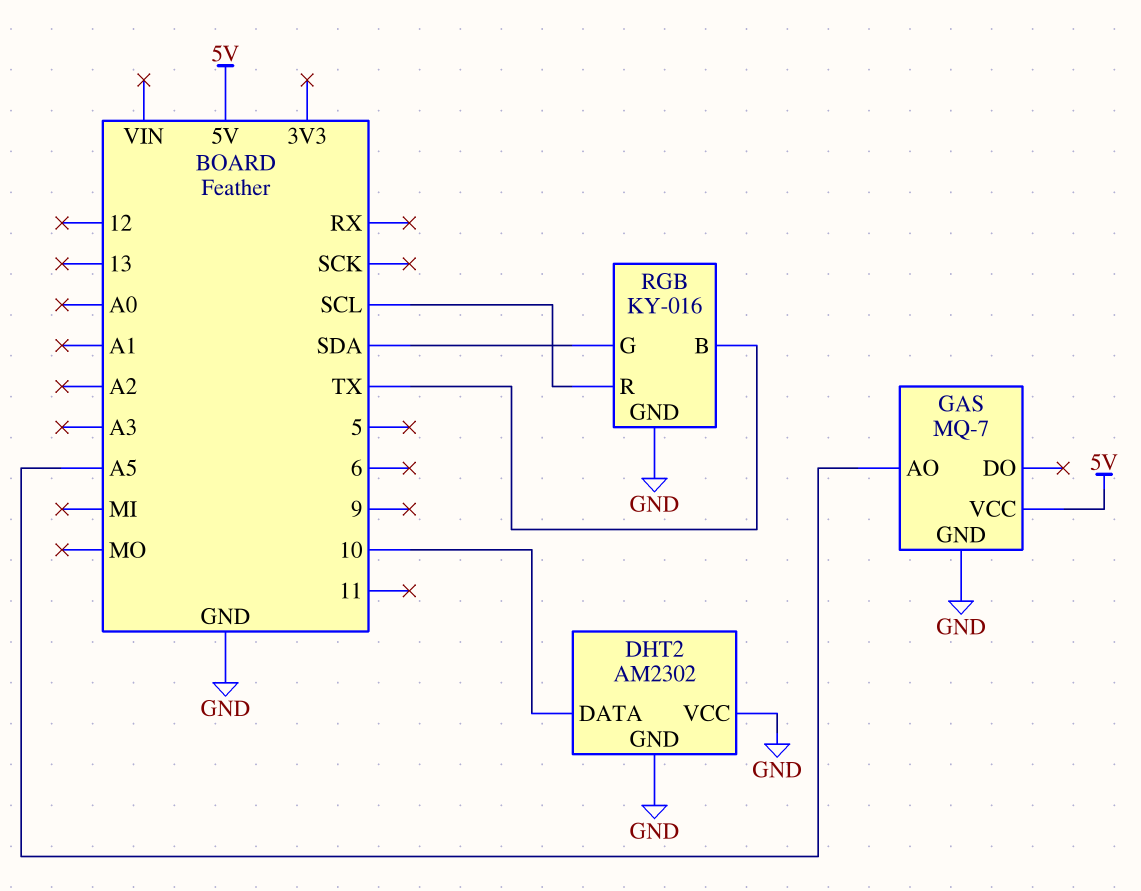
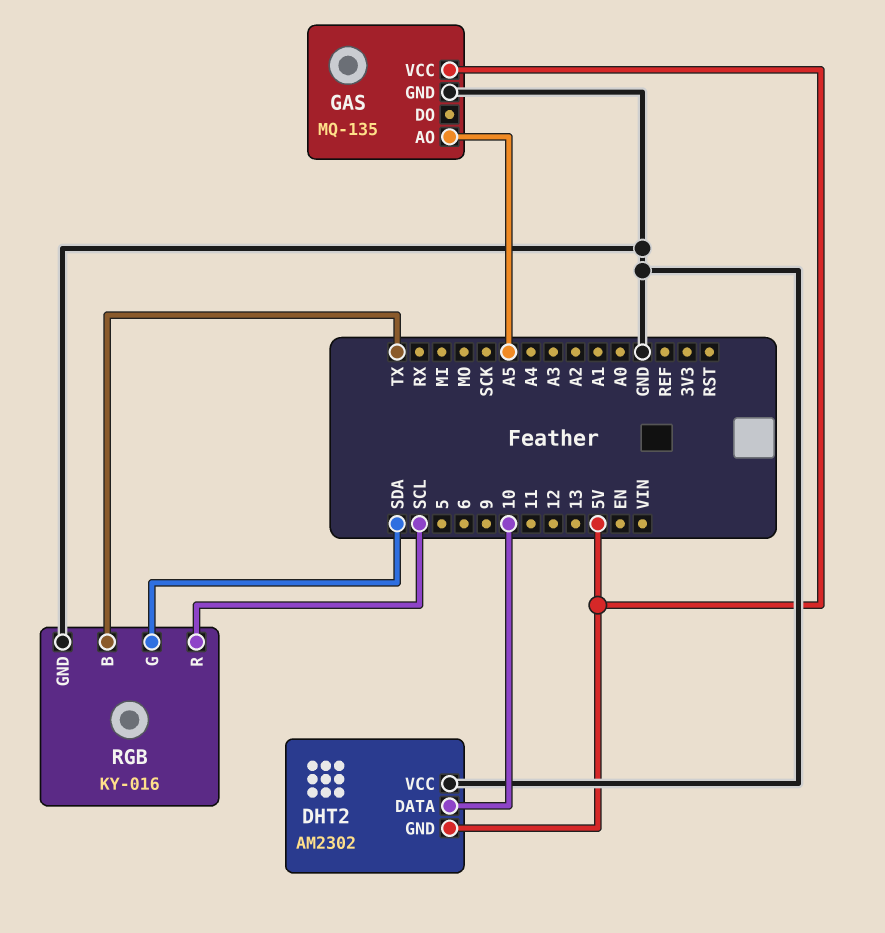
DHT2 pin GND: GND -> 5V
GAS: MQ-7 -> MQ-135

